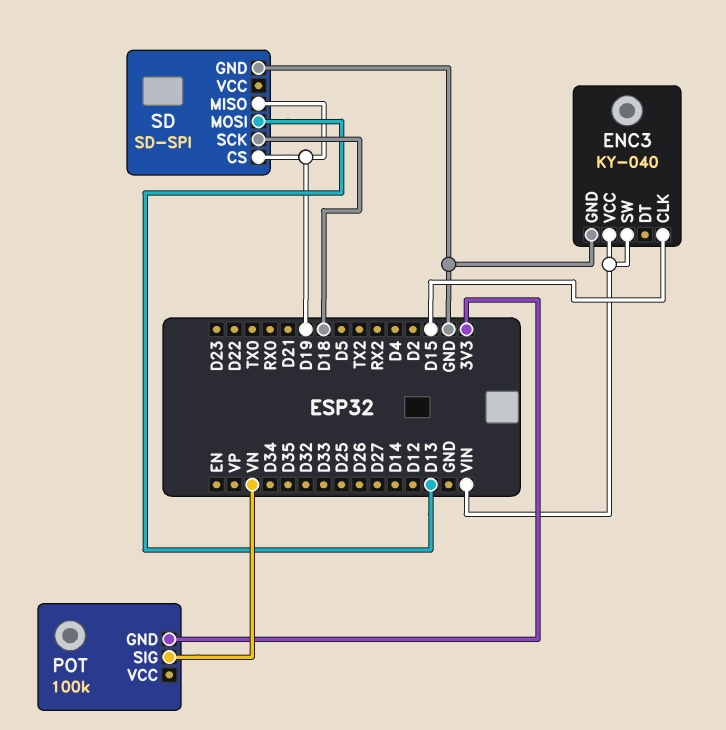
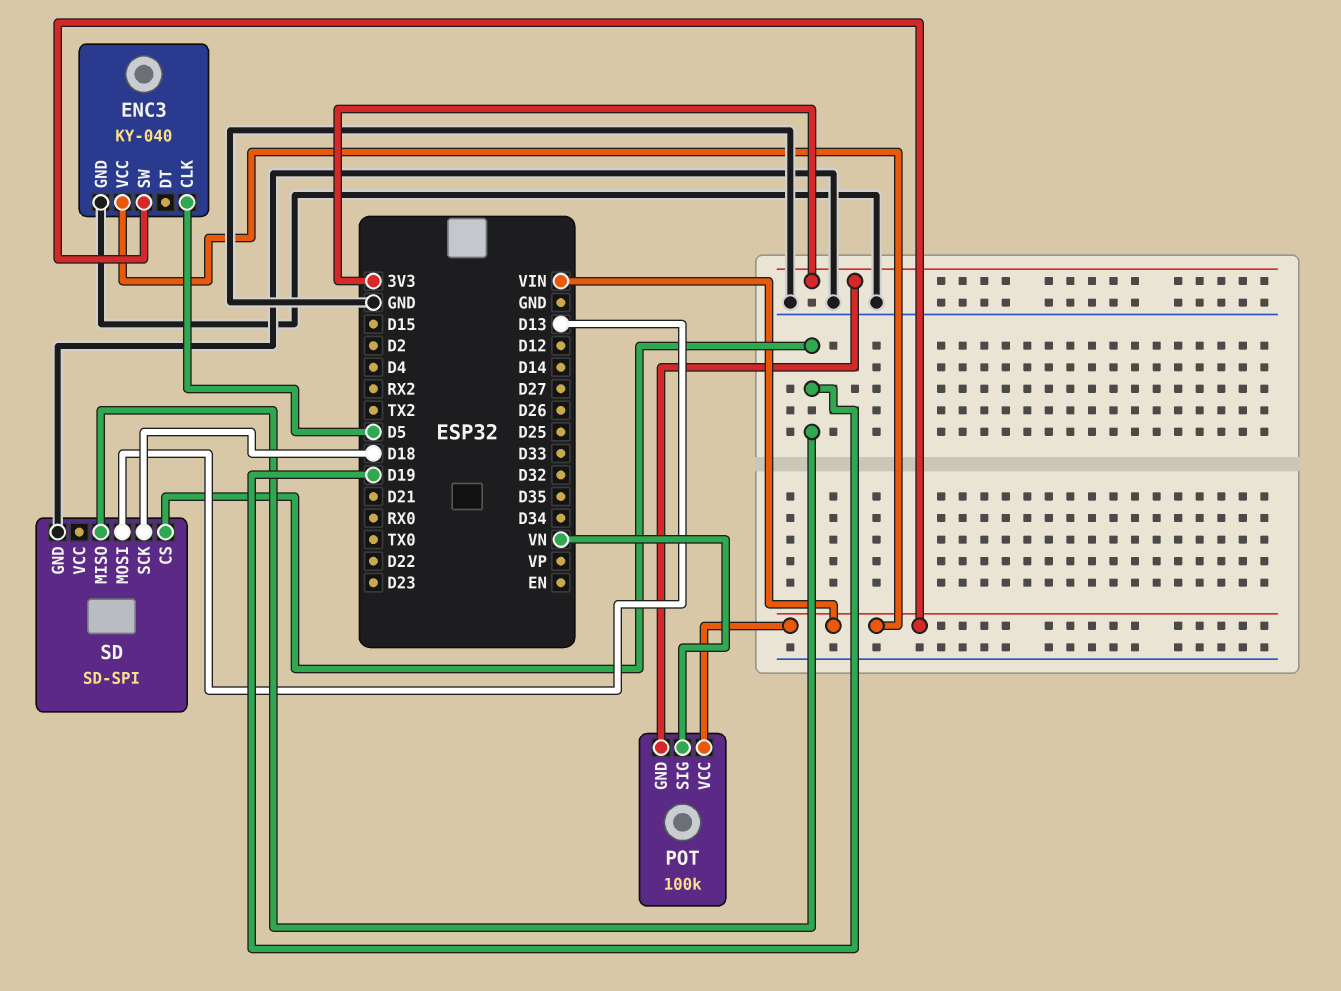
ENC3 pin CLK: D15 -> D5
POT pin VCC: none -> VIN

